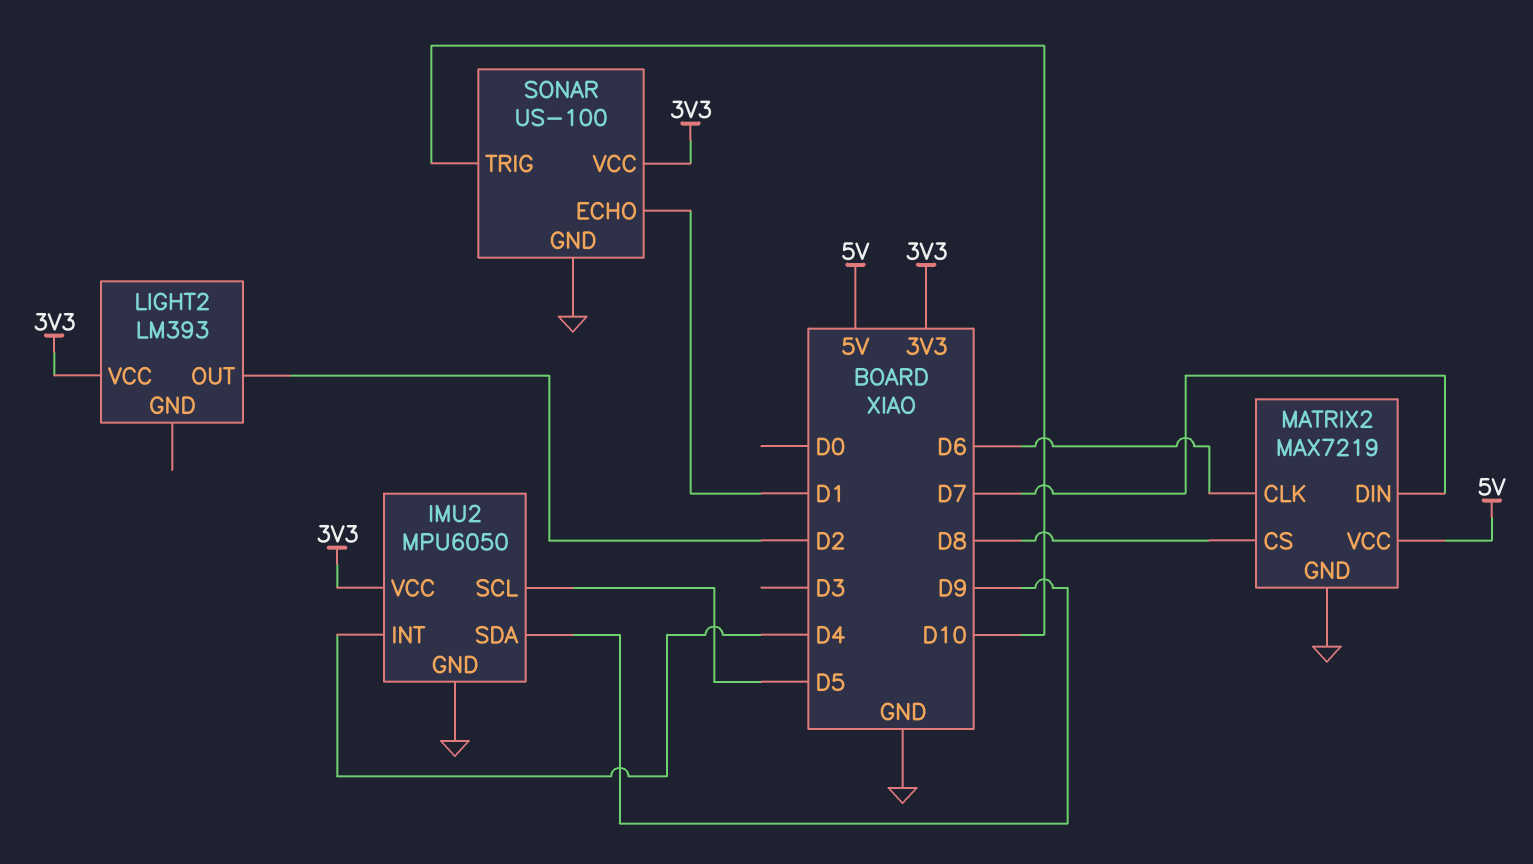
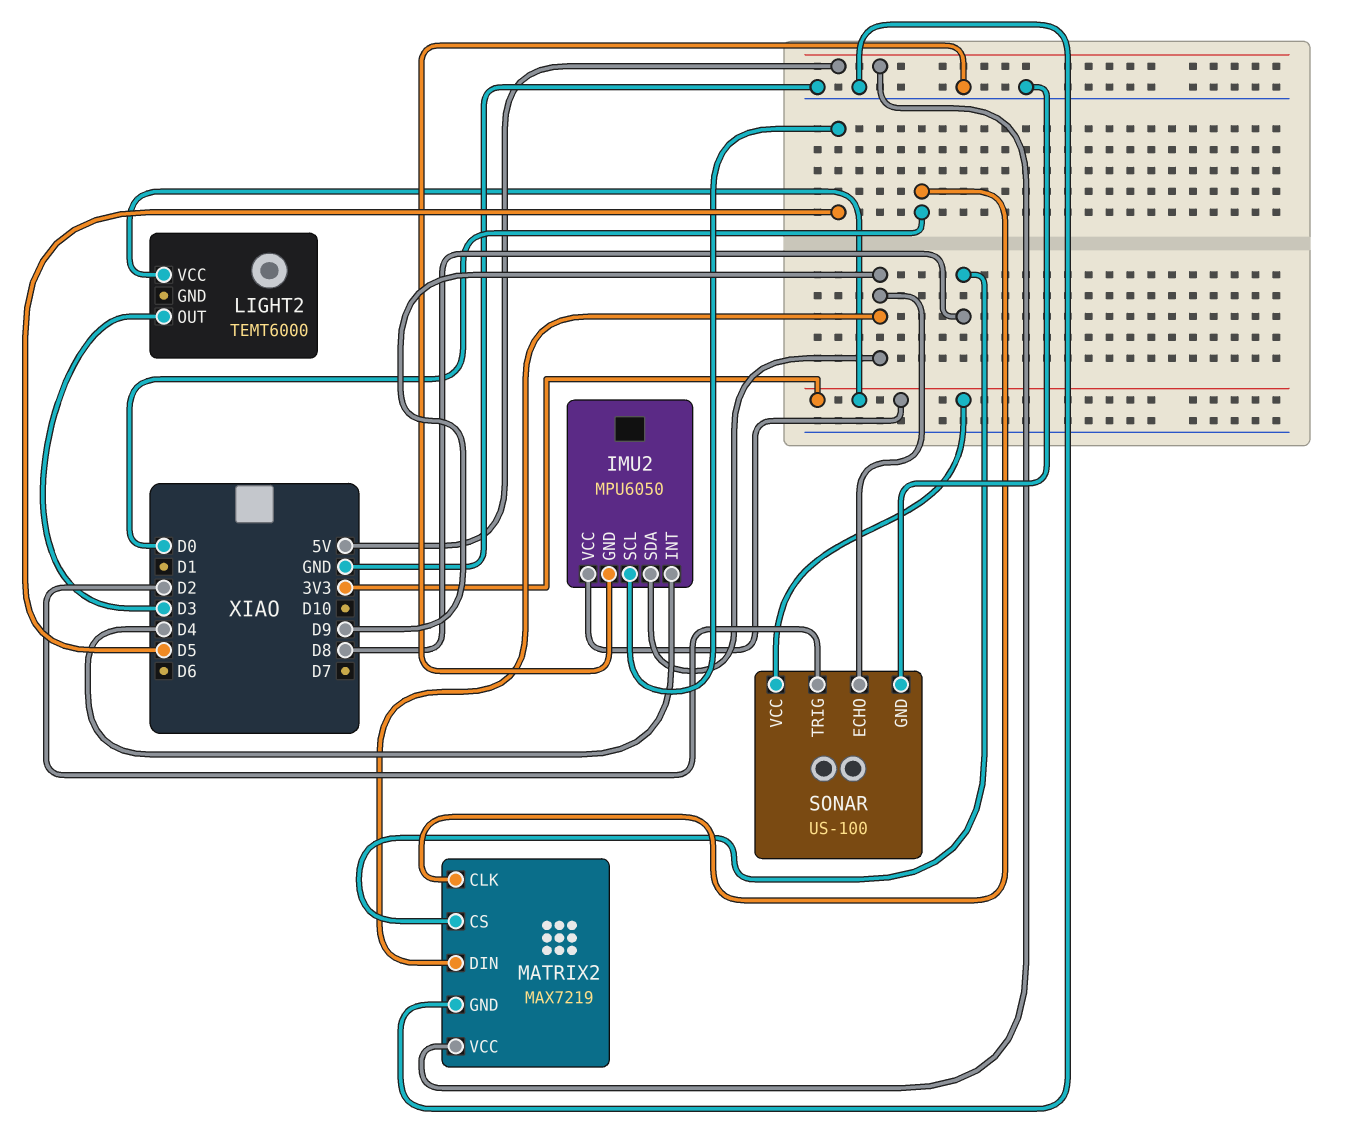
LIGHT2: LM393 -> TEMT6000
LIGHT2 pin OUT: D2 -> D3
MATRIX2 pin CLK: D6 -> D0
MATRIX2 pin DIN: D7 -> D9
SONAR pin ECHO: D1 -> D9
SONAR pin TRIG: D10 -> D2

